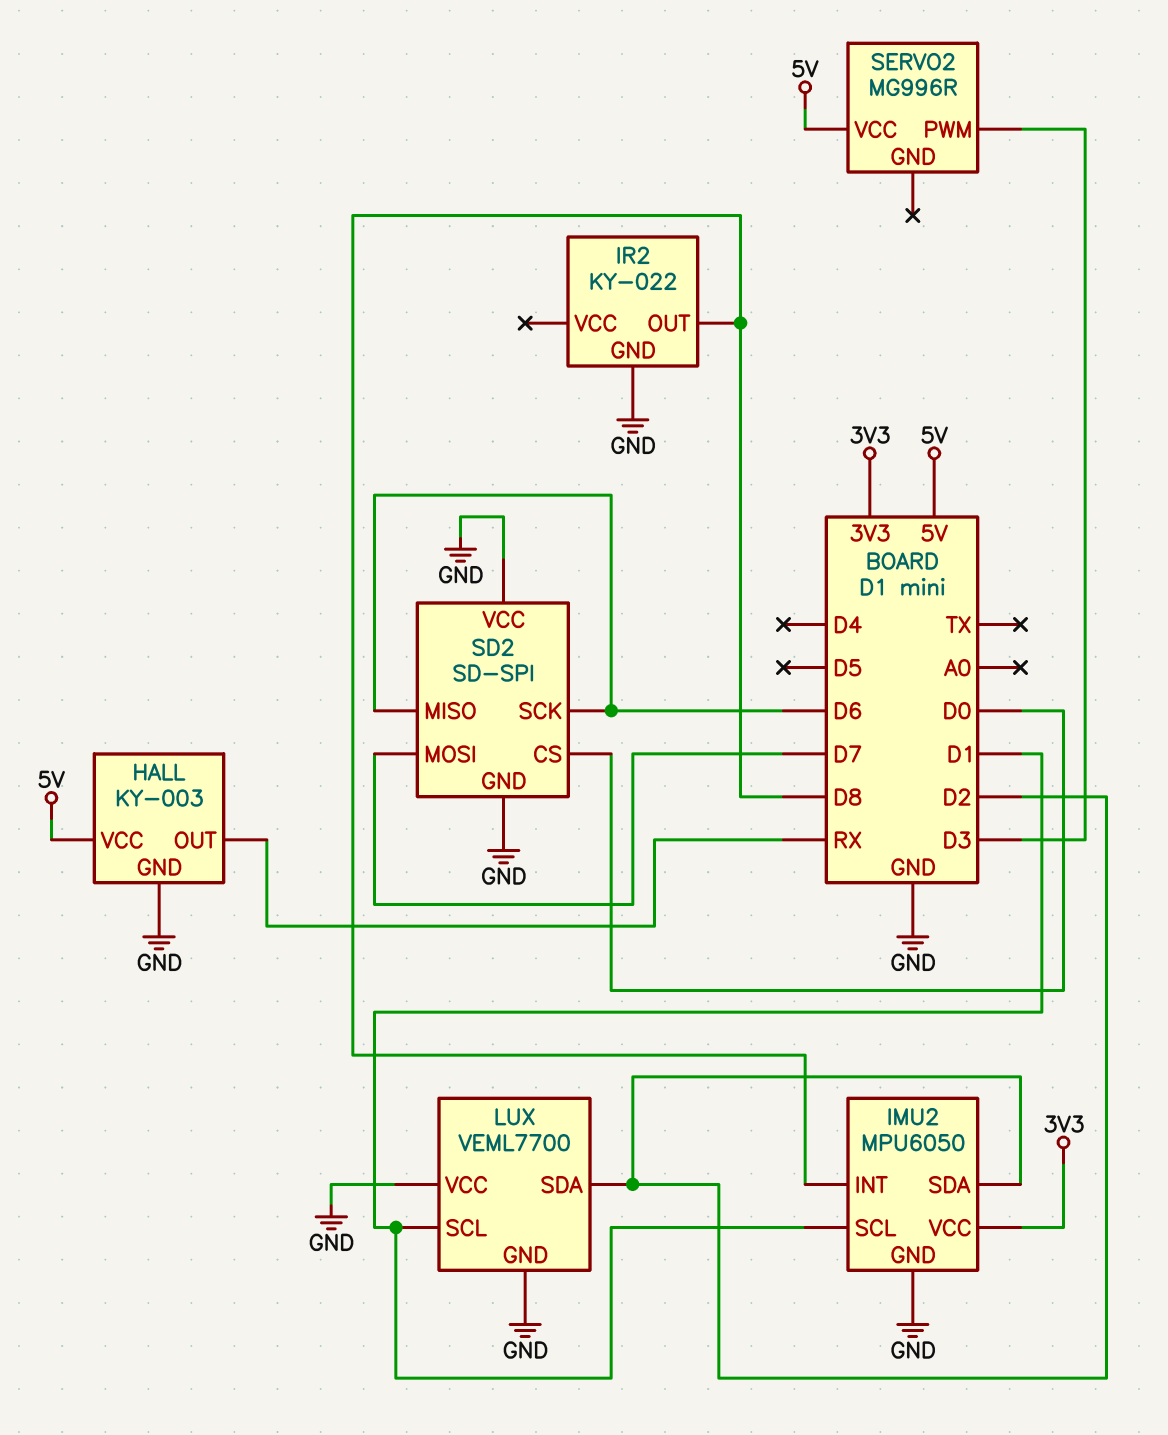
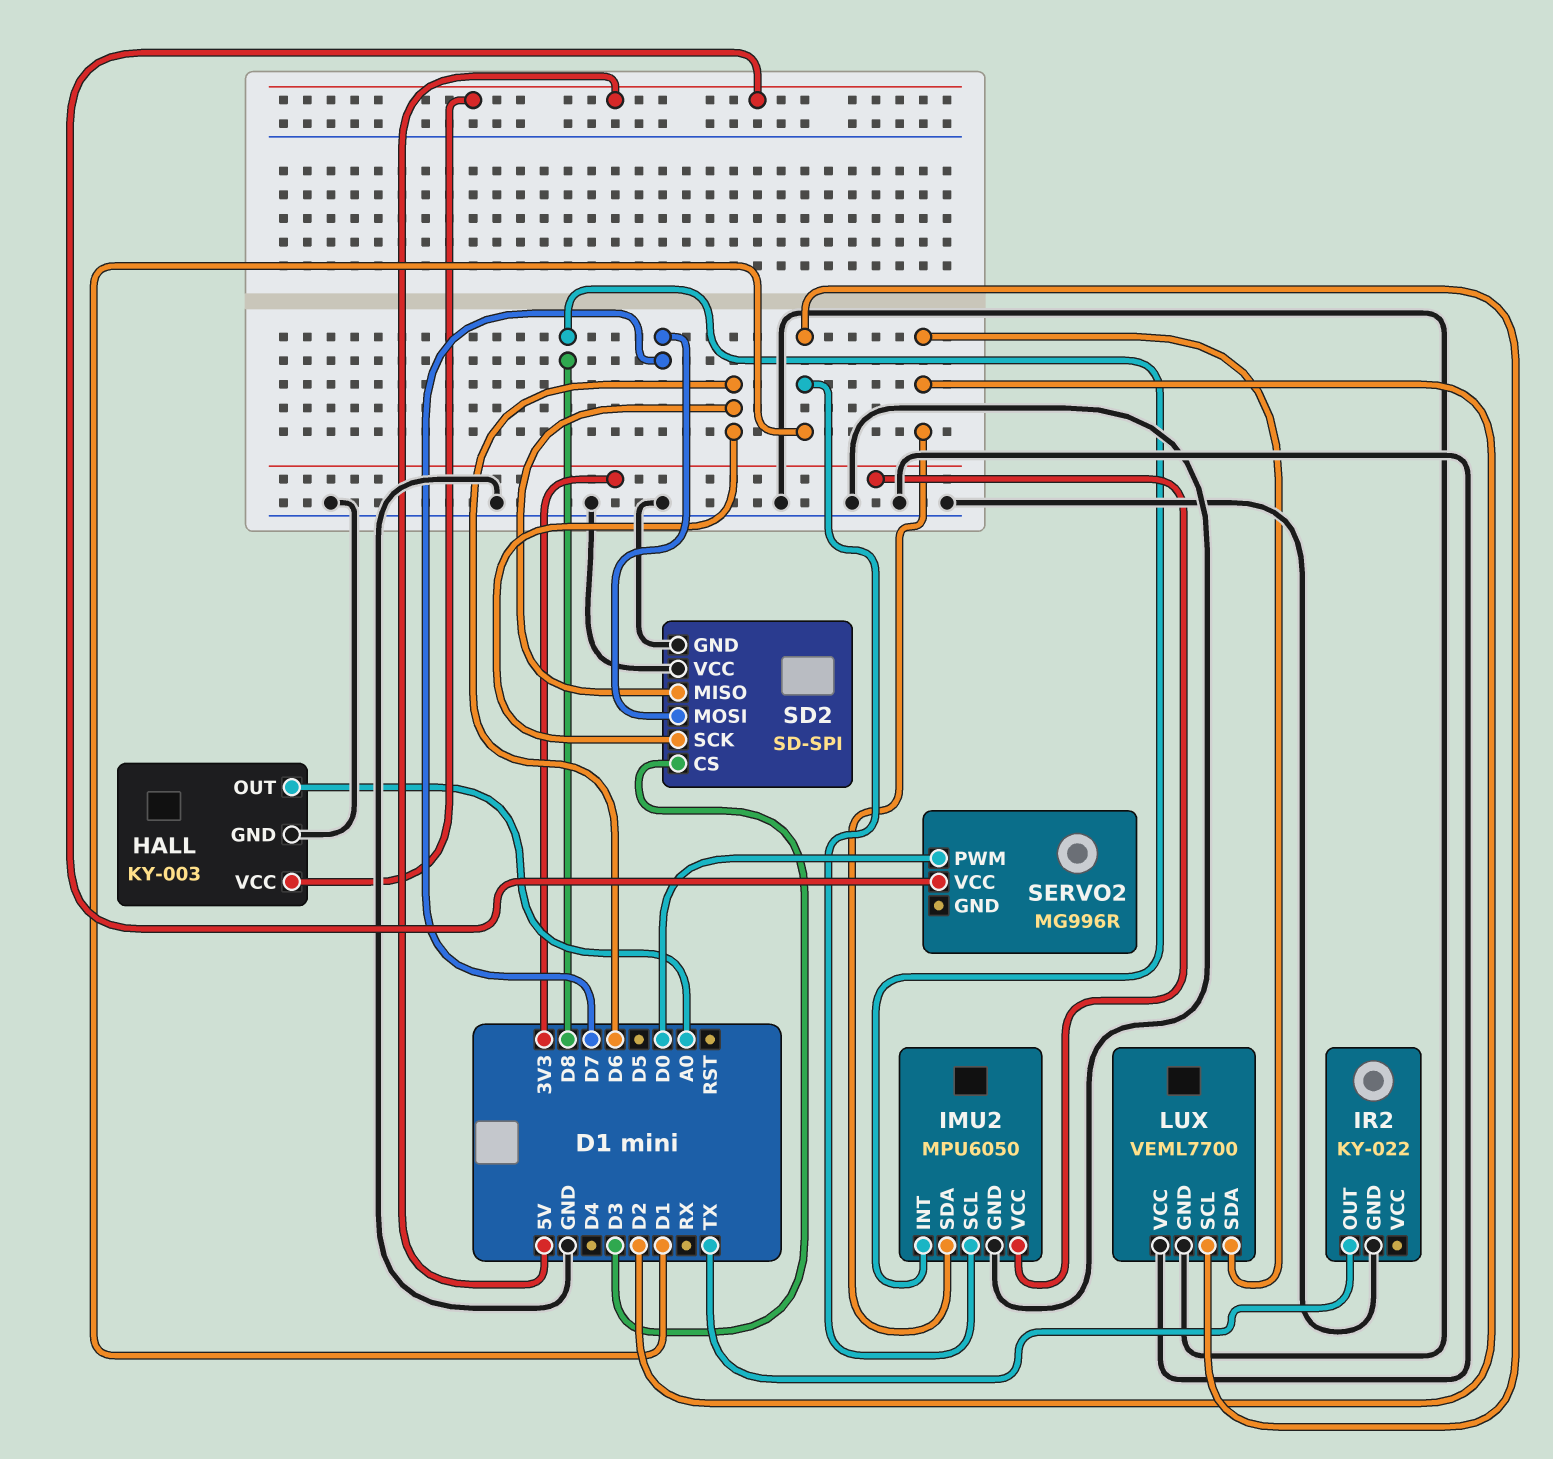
HALL pin OUT: RX -> A0
IR2 pin OUT: D8 -> TX
SD2 pin CS: D0 -> D3
SERVO2 pin PWM: D3 -> D0

